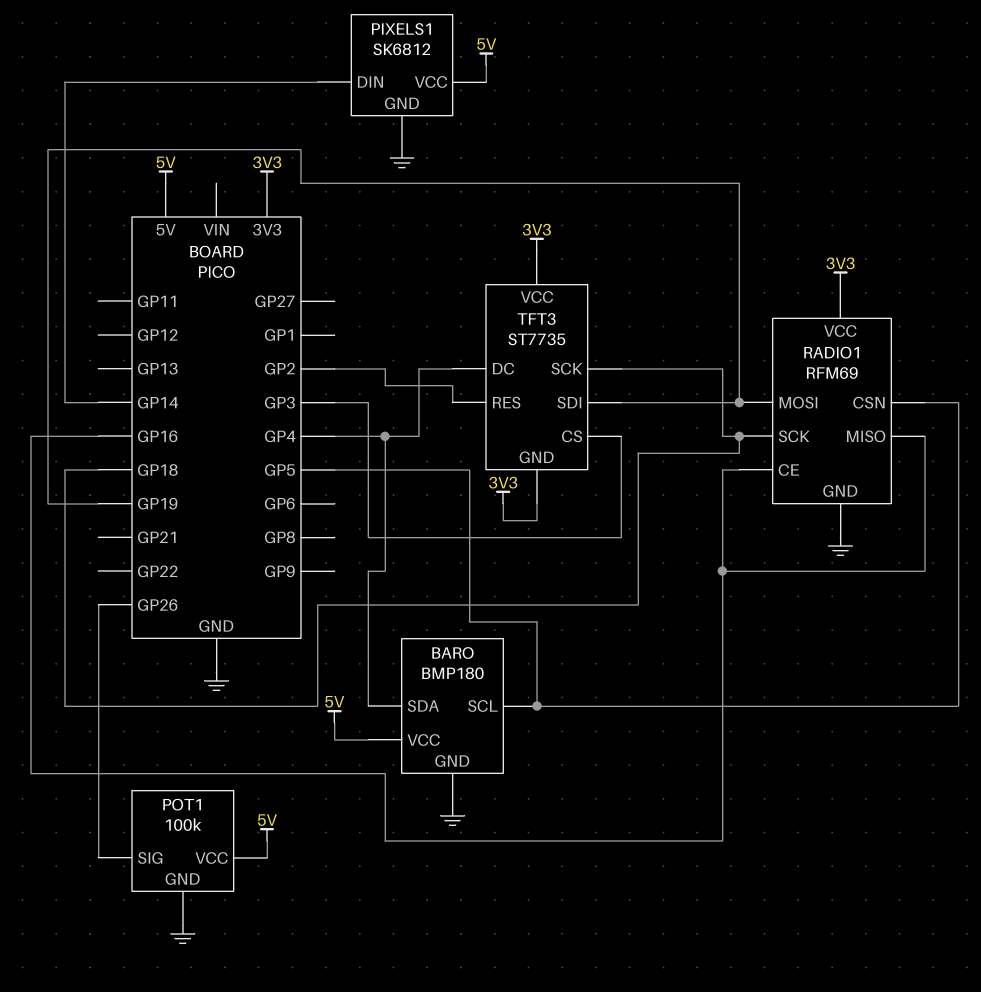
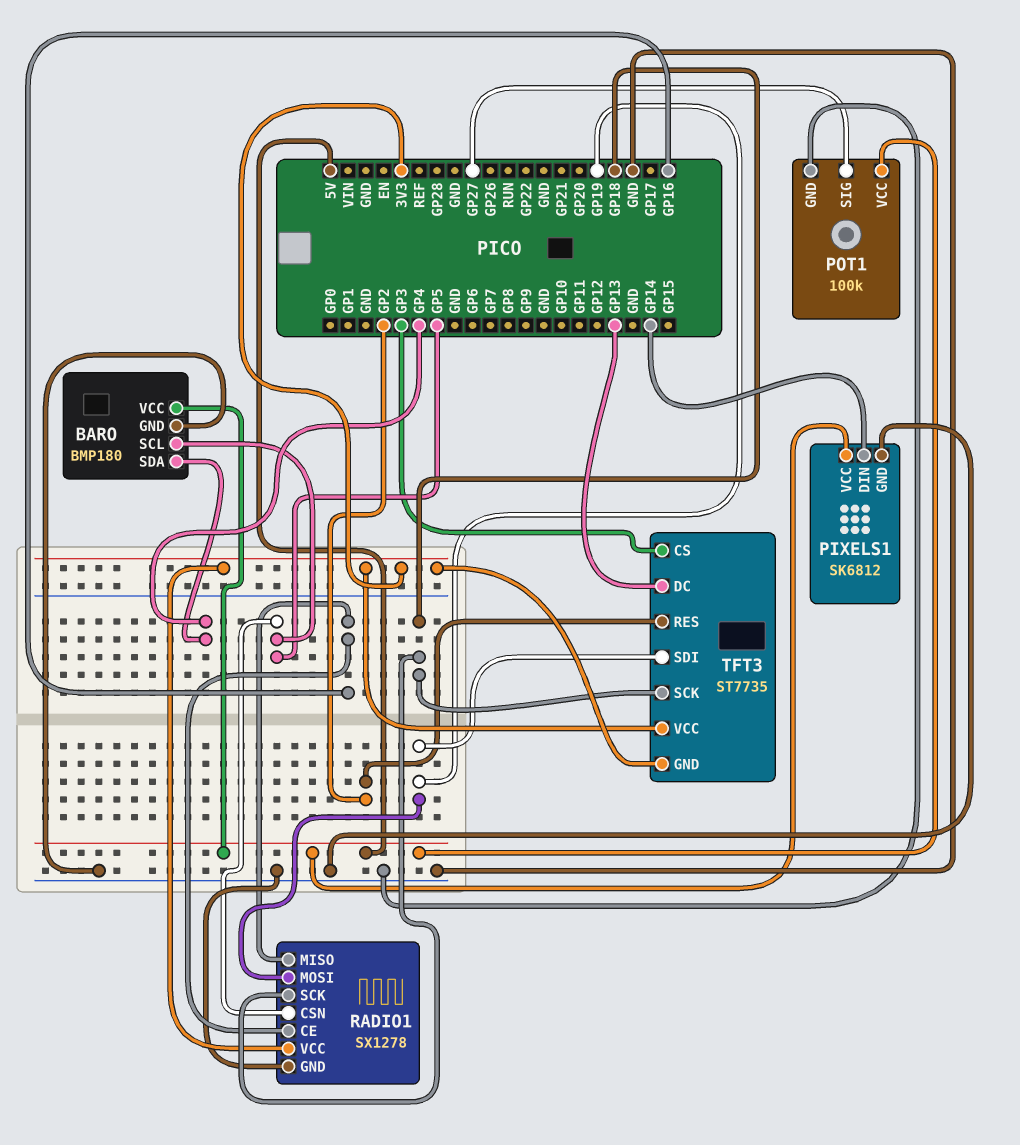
POT1 pin SIG: GP26 -> GP27
RADIO1: RFM69 -> SX1278
TFT3 pin DC: GP4 -> GP13

